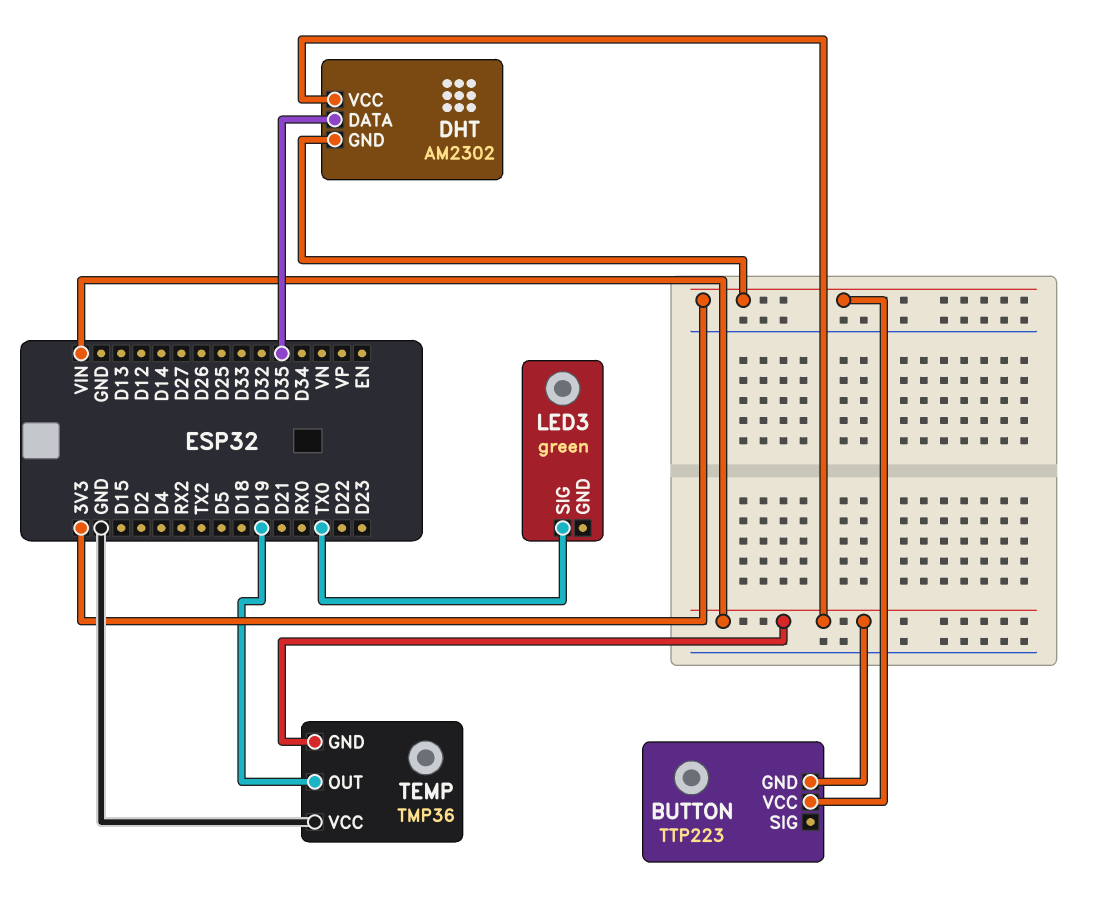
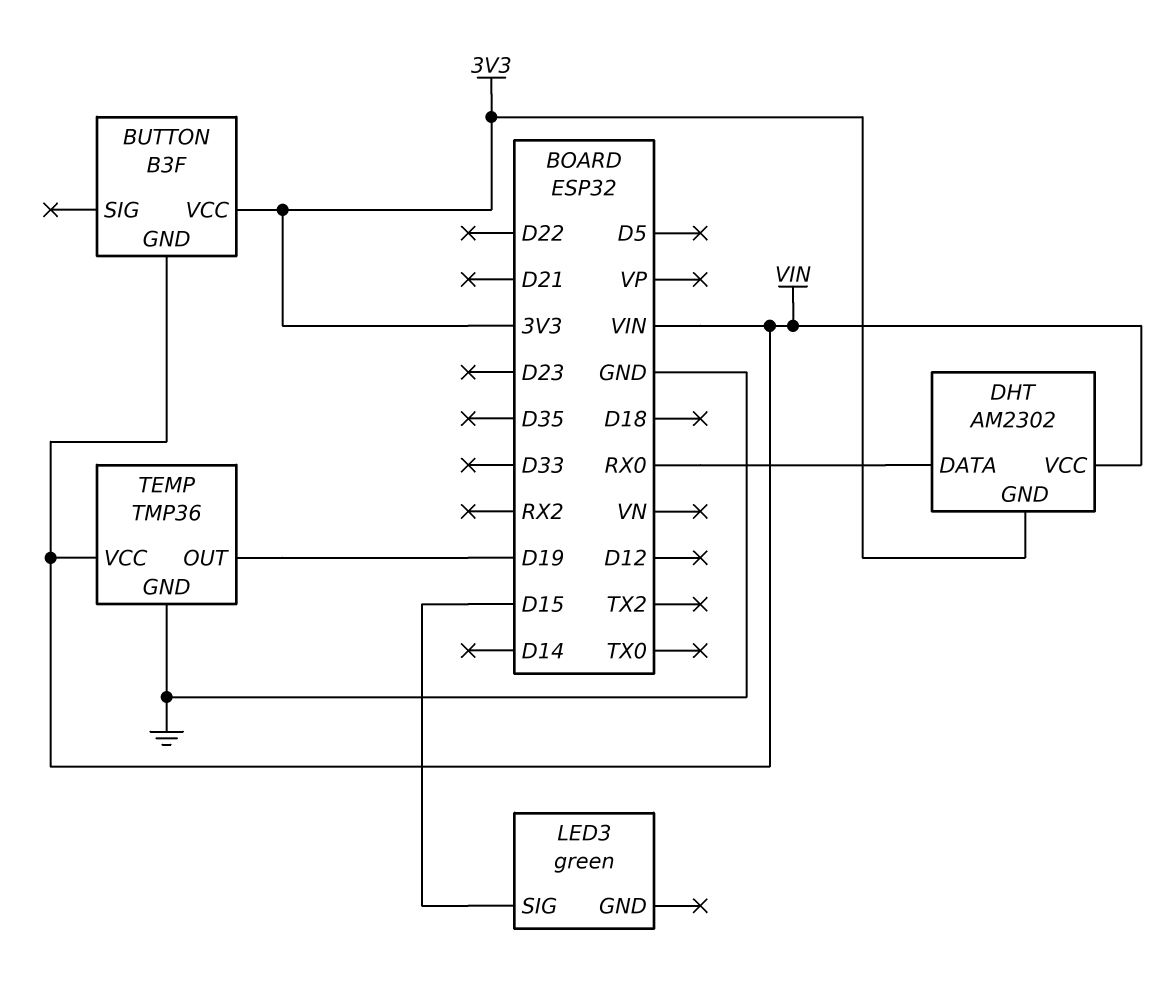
BUTTON: TTP223 -> B3F
DHT pin DATA: D35 -> RX0
LED3 pin SIG: TX0 -> D15
TEMP pin GND: VIN -> GND
TEMP pin VCC: GND -> VIN

